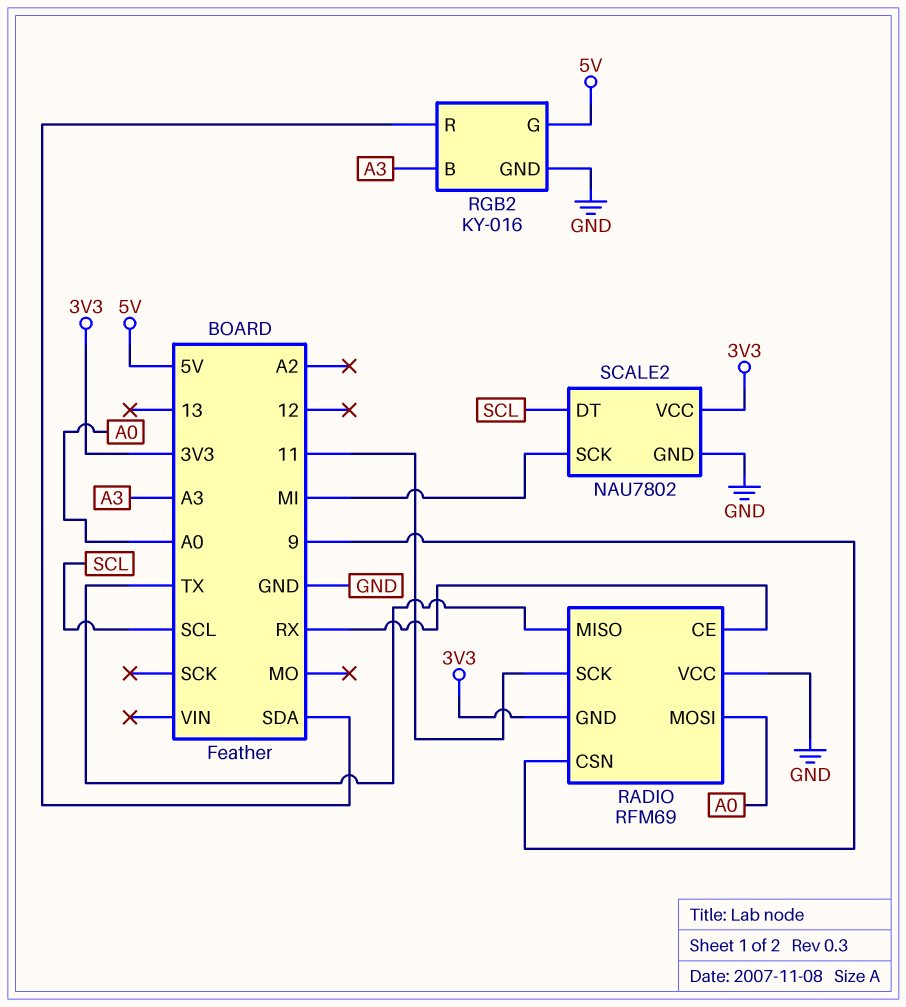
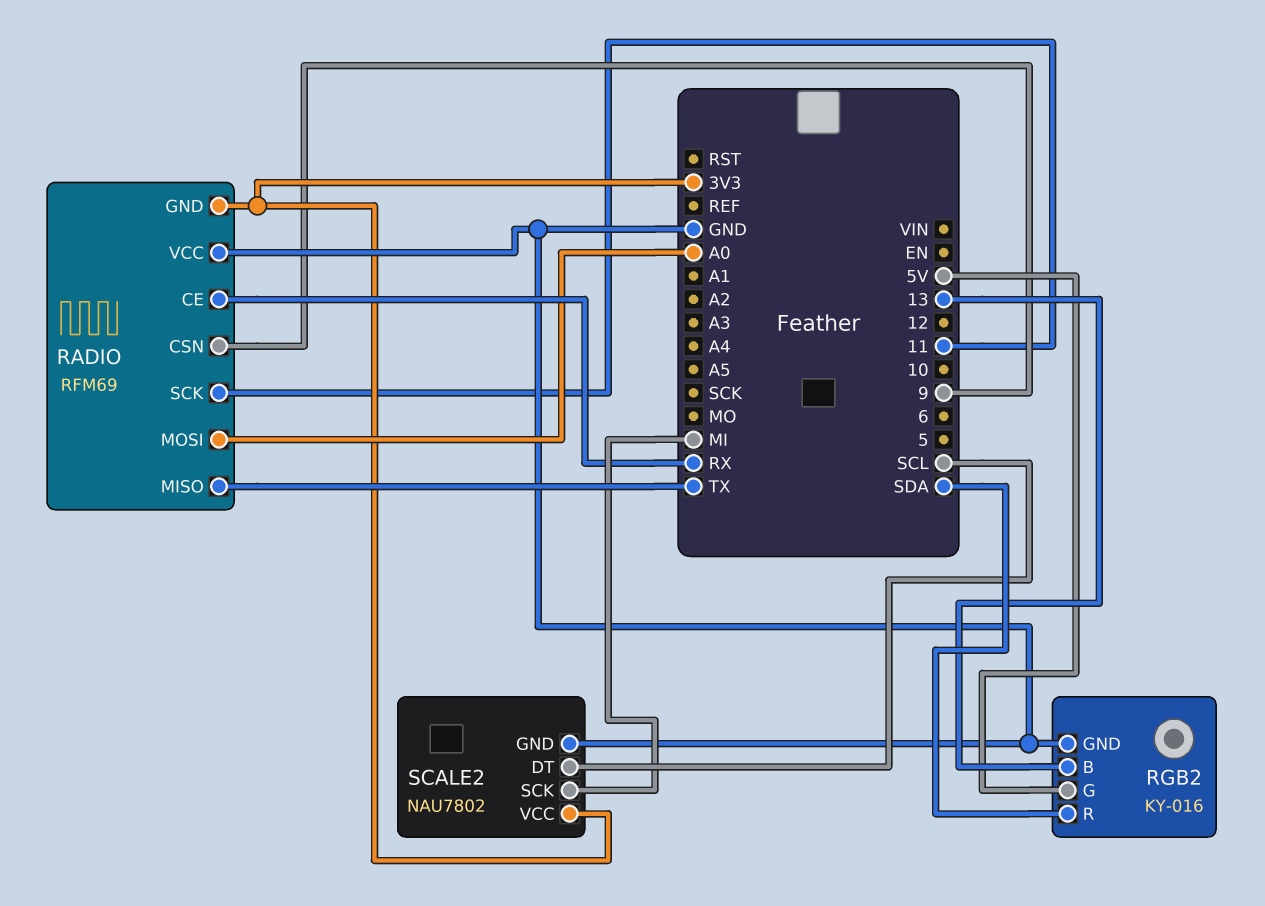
RGB2 pin B: A3 -> 13

